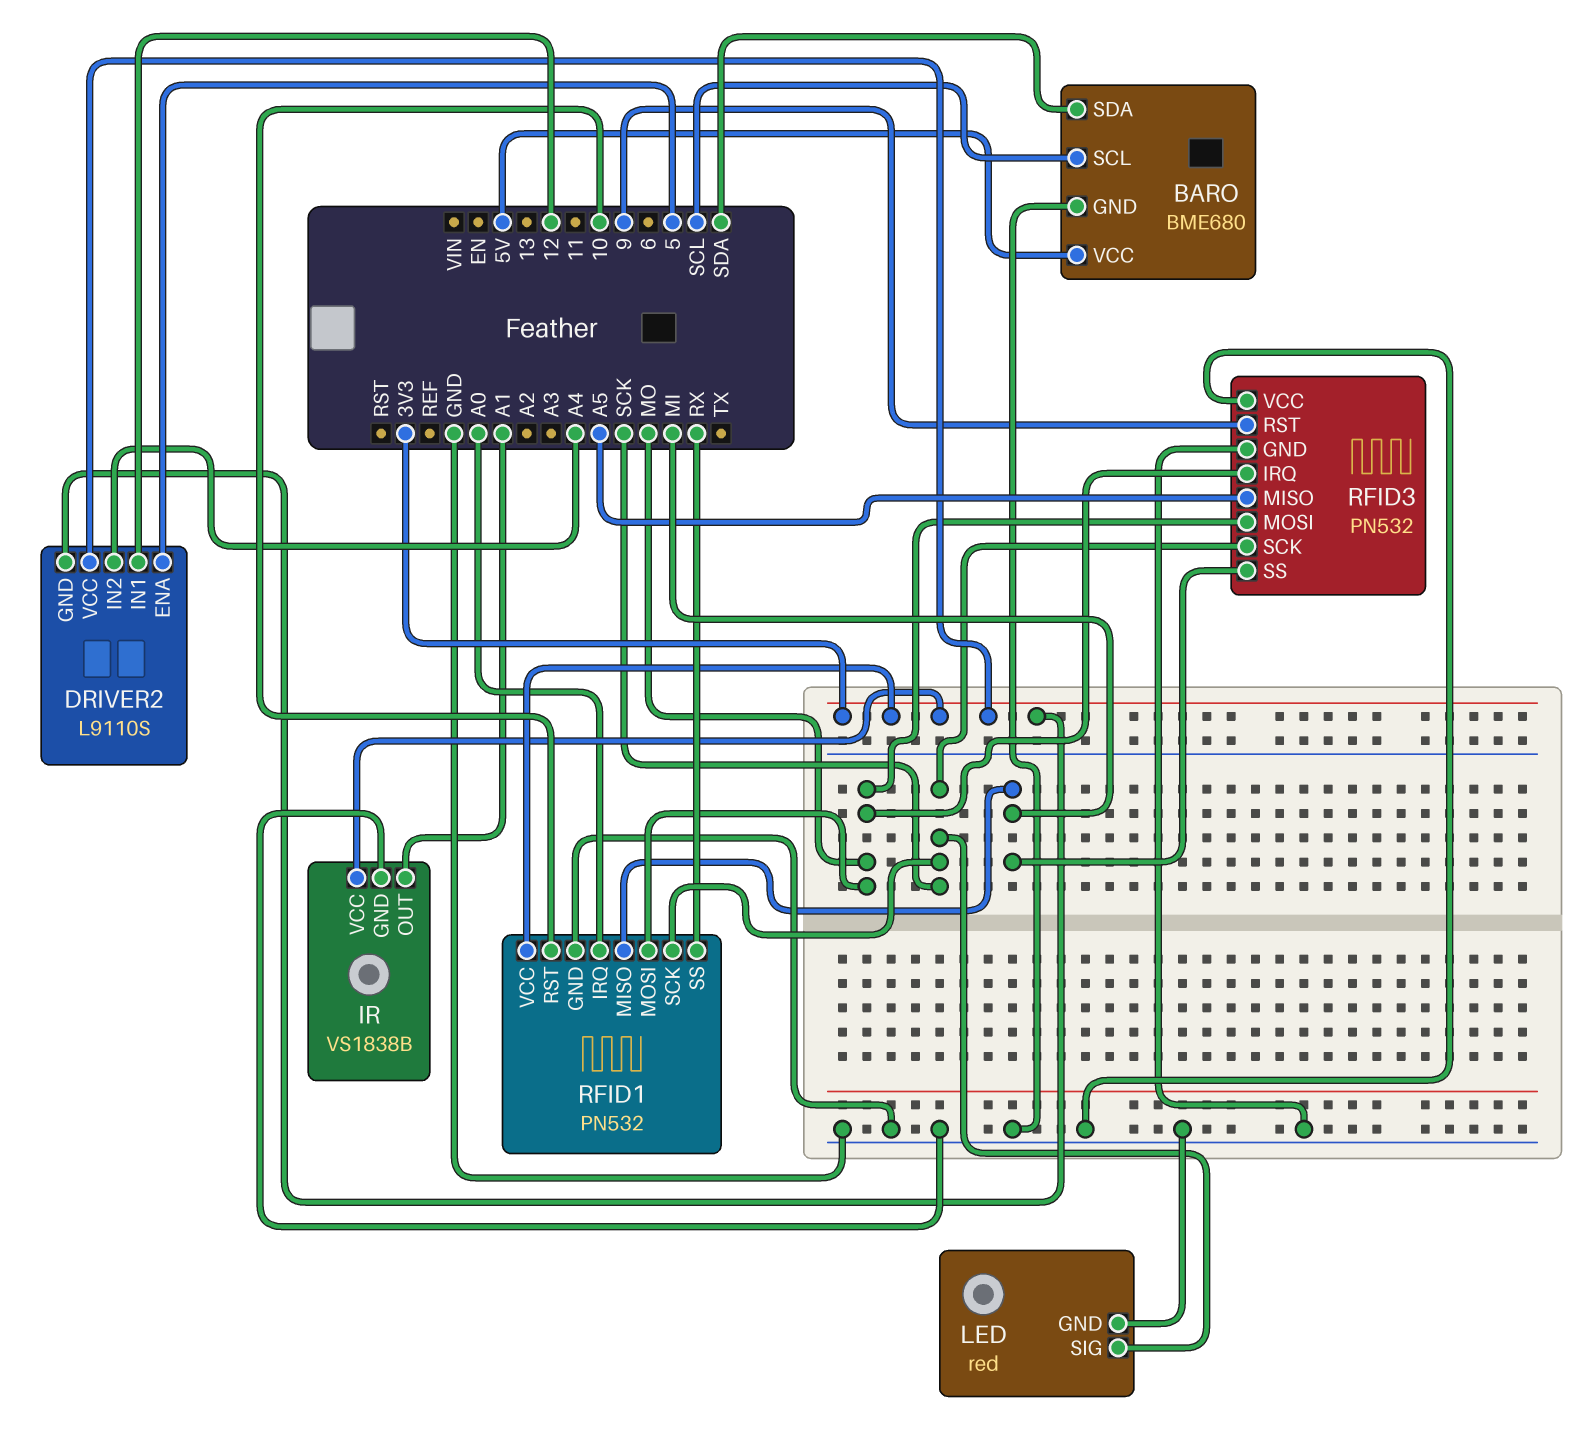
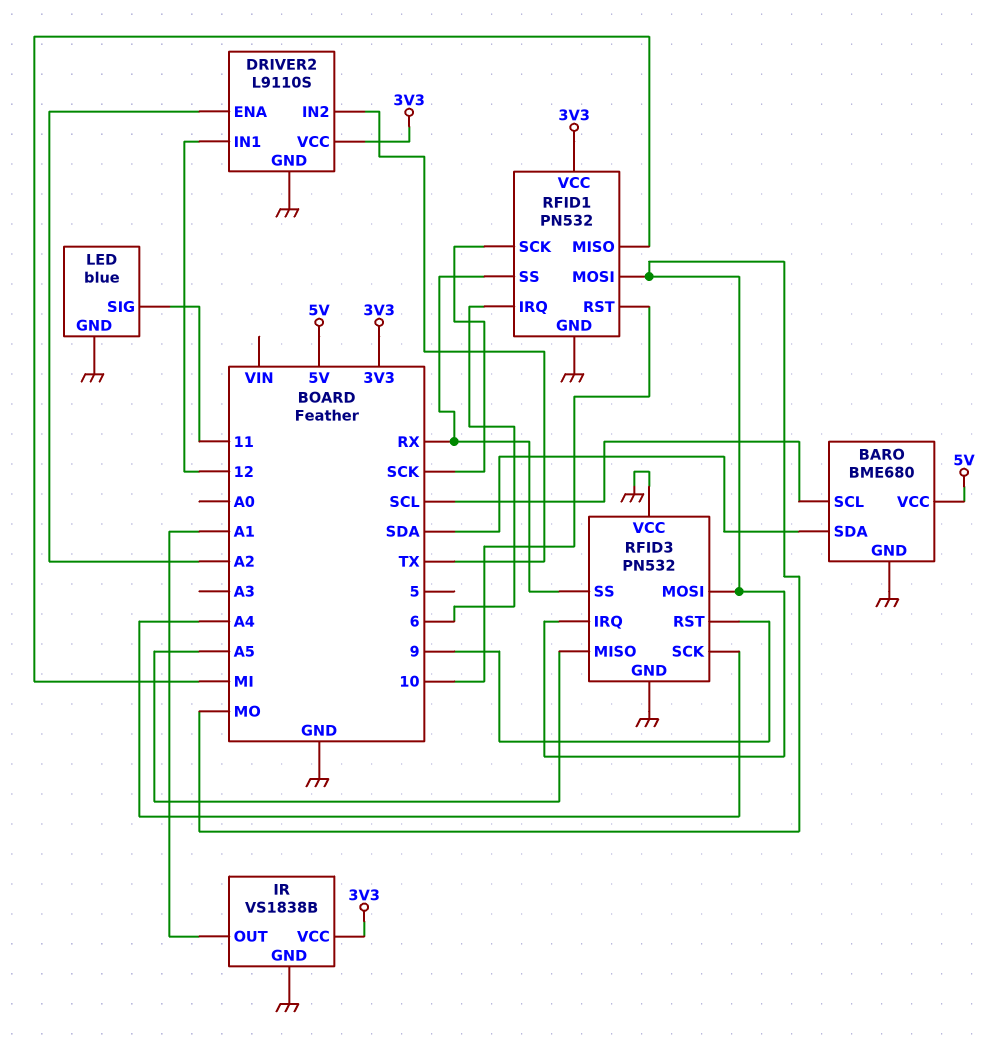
DRIVER2 pin ENA: 5 -> A2
DRIVER2 pin GND: 3V3 -> GND
DRIVER2 pin IN2: A4 -> TX
LED: red -> blue
LED pin SIG: SCK -> 11
RFID1 pin IRQ: A0 -> 6
RFID3 pin SCK: SCK -> A4
RFID3 pin SS: MI -> RX

